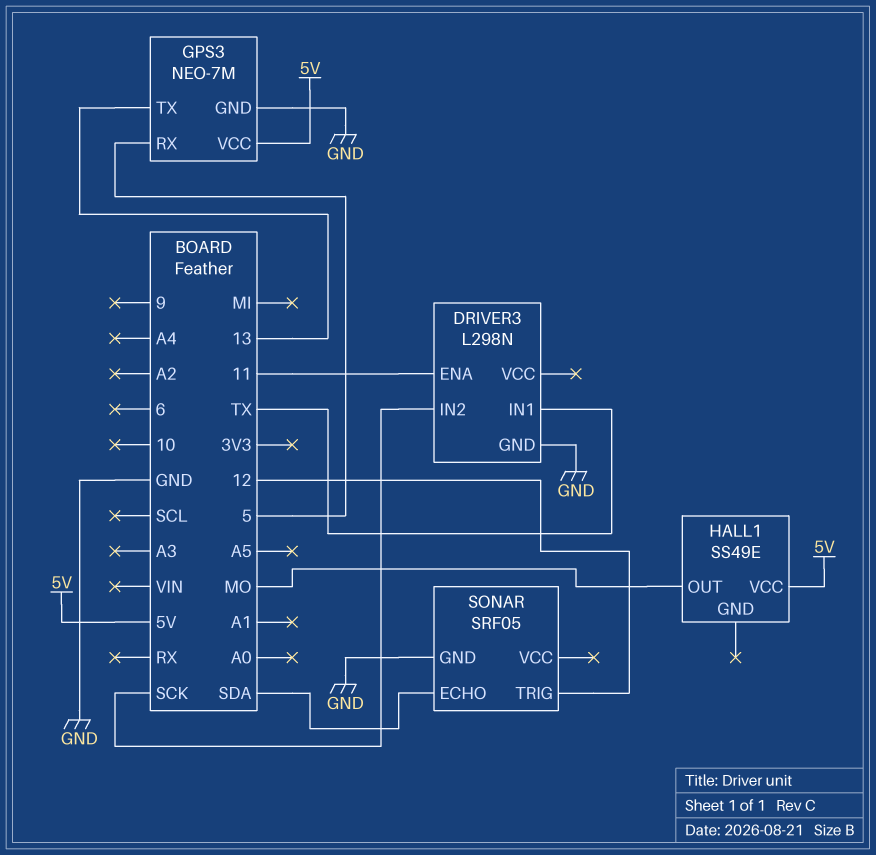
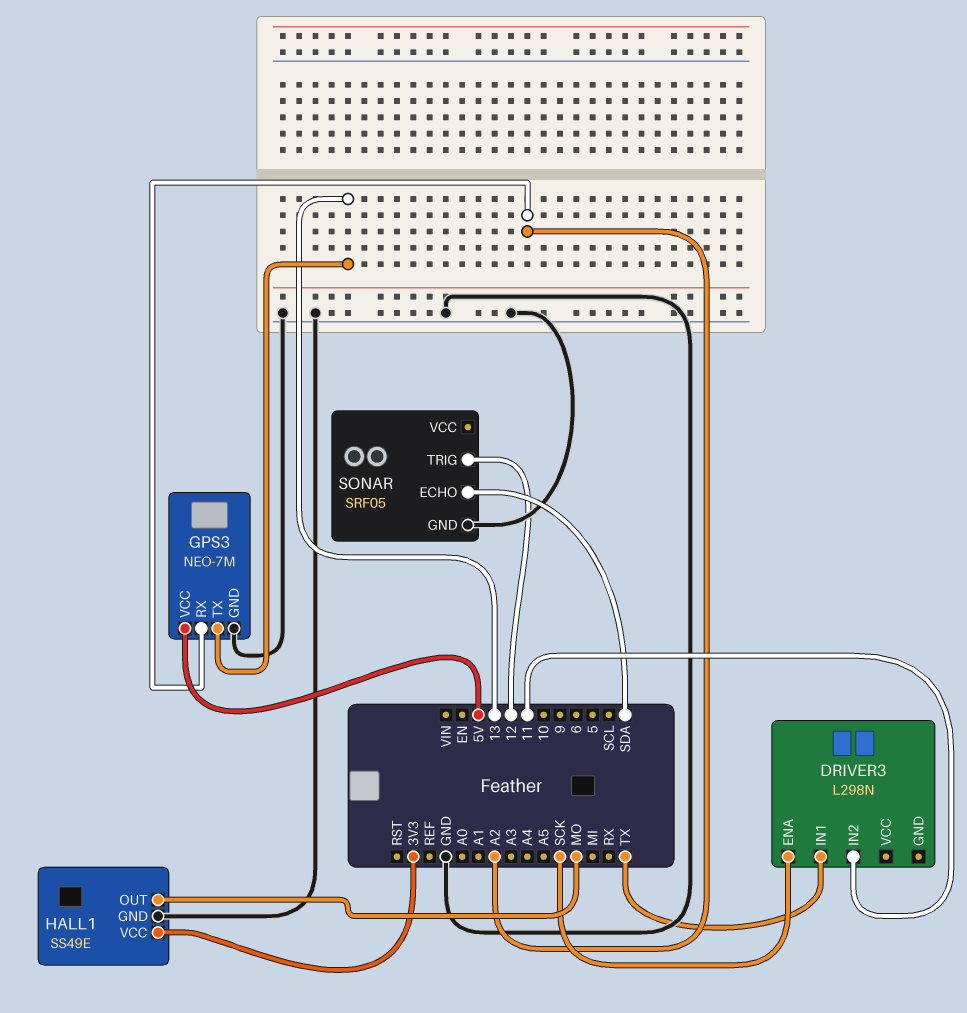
DRIVER3 pin ENA: 11 -> SCK
DRIVER3 pin GND: GND -> none
DRIVER3 pin IN2: SCK -> 11
GPS3 pin RX: 5 -> A2
HALL1 pin GND: none -> GND
HALL1 pin VCC: 5V -> 3V3

